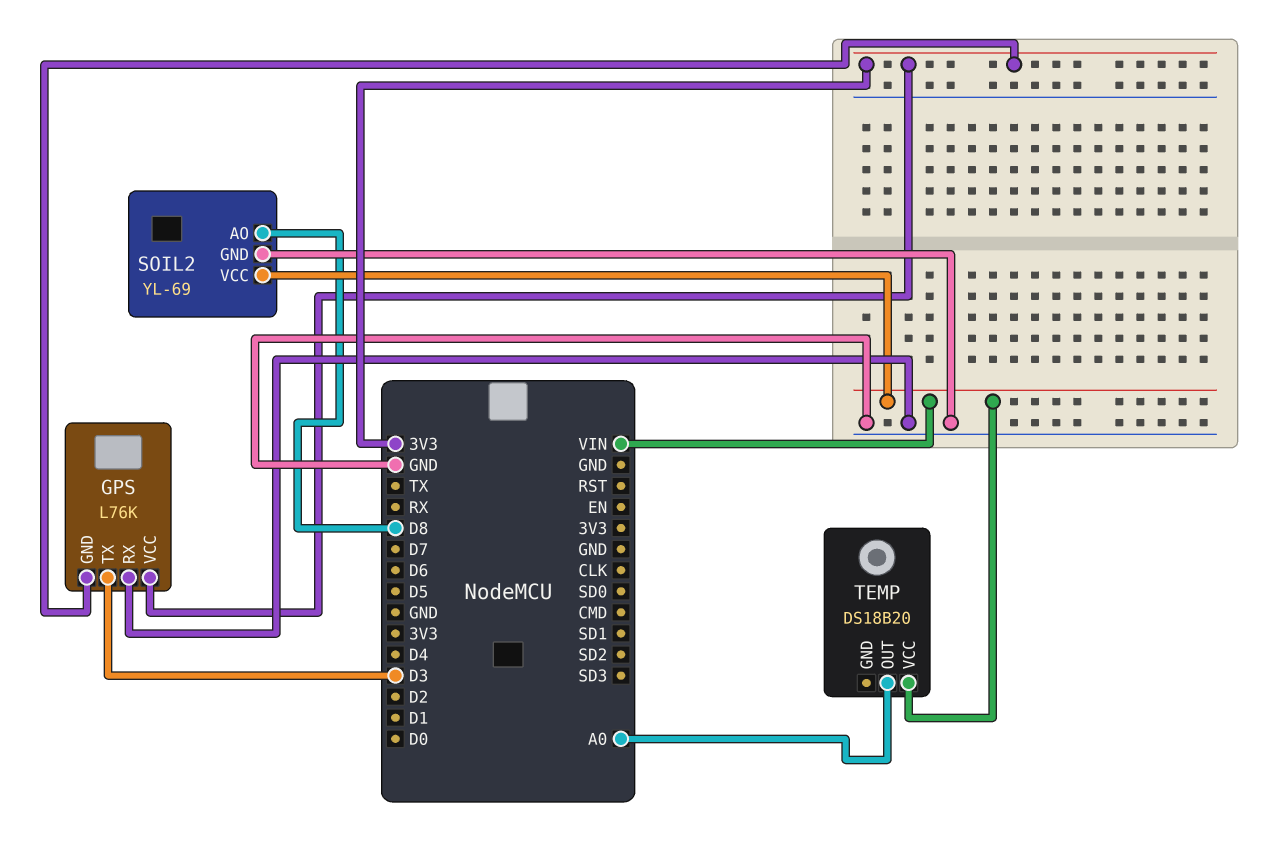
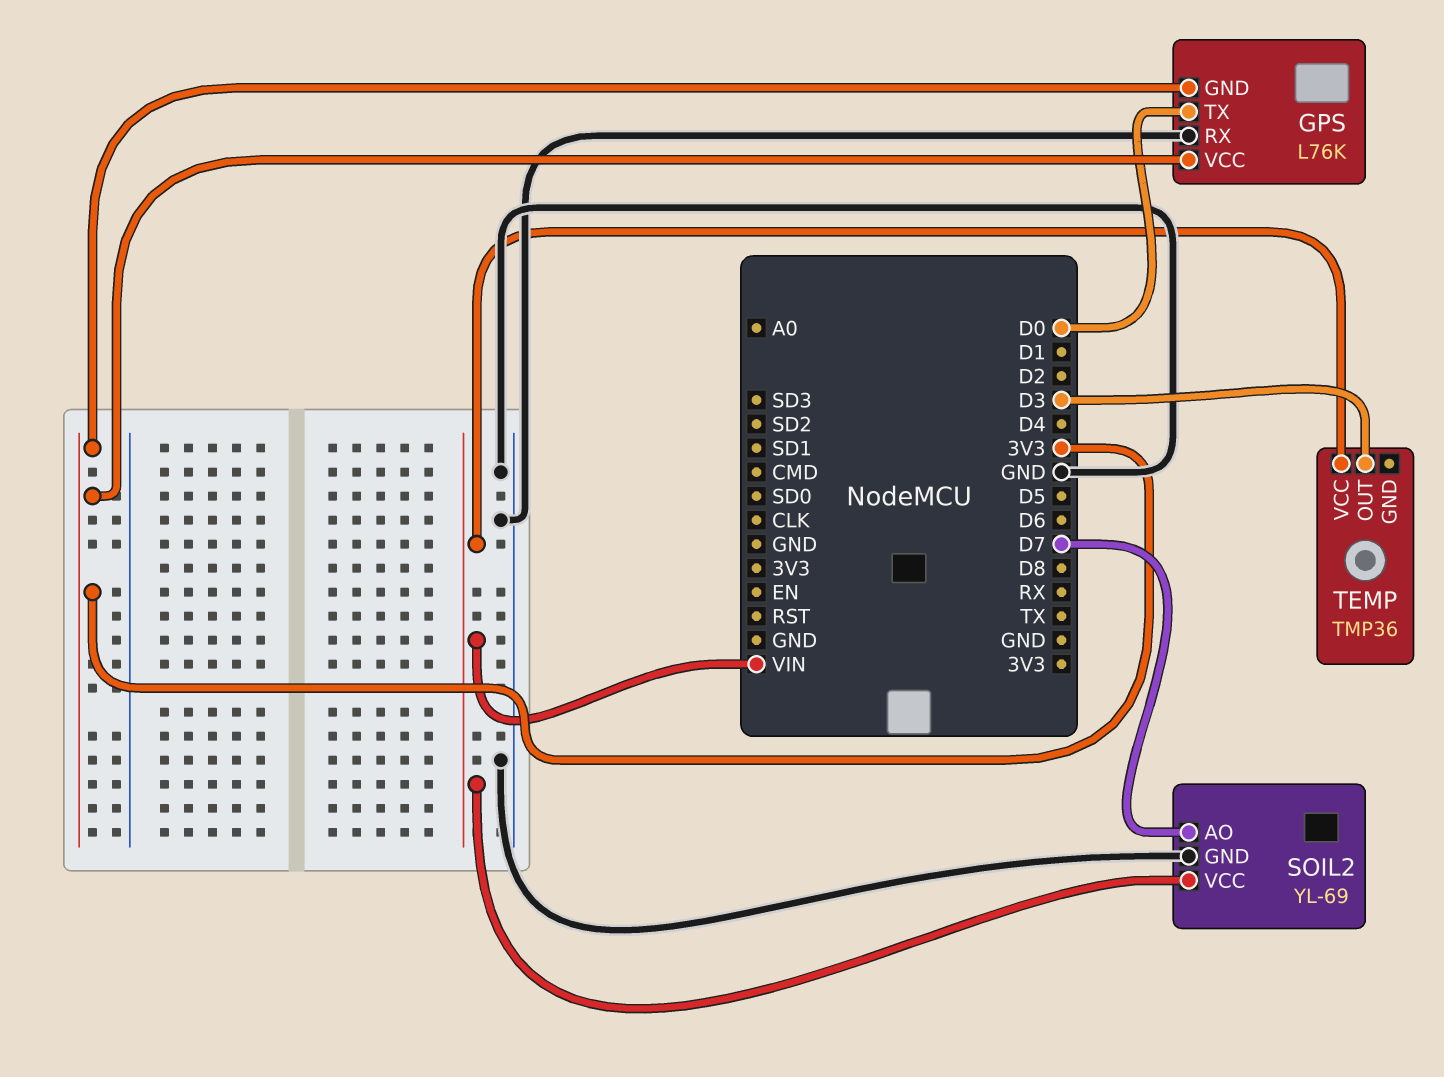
GPS pin TX: D3 -> D0
SOIL2 pin AO: D8 -> D7
TEMP: DS18B20 -> TMP36
TEMP pin OUT: A0 -> D3

